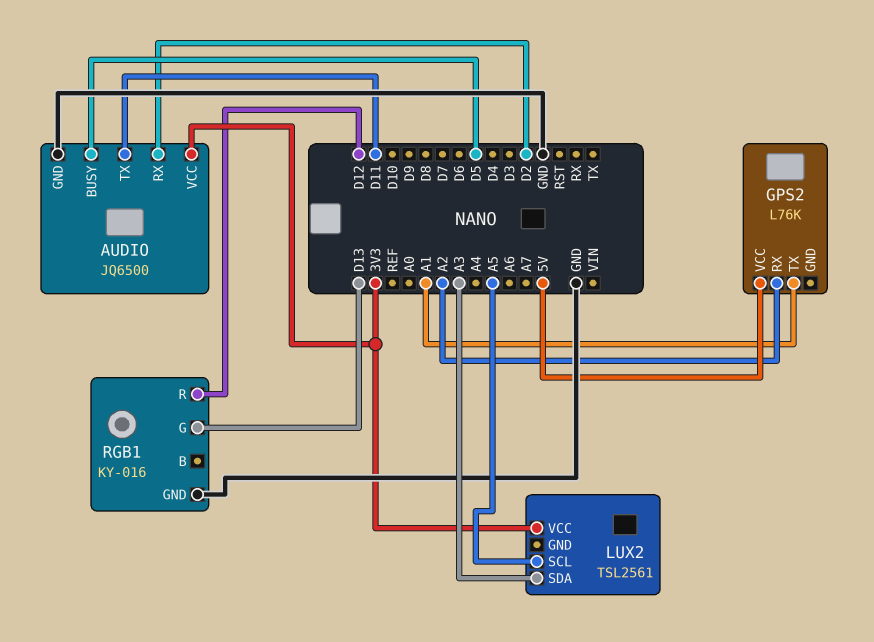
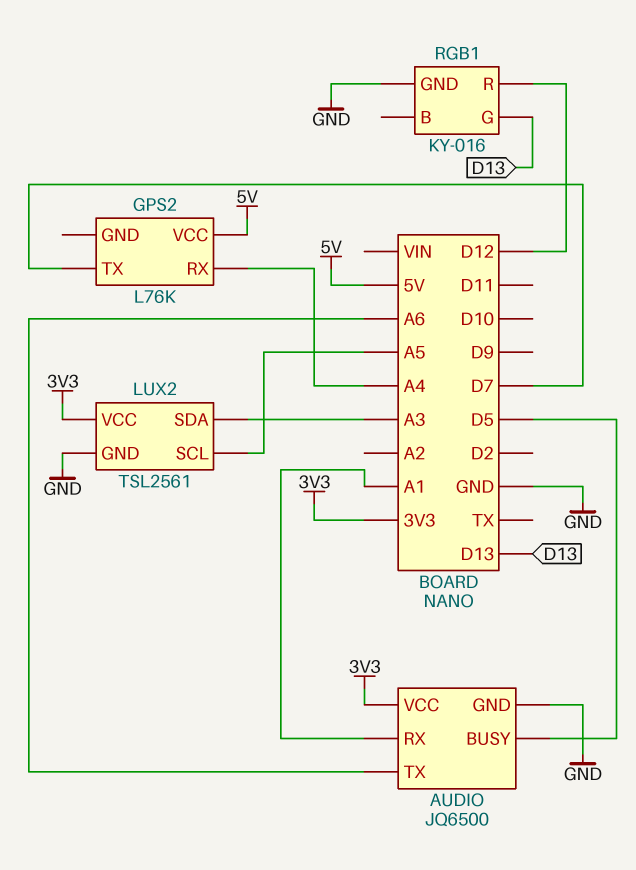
AUDIO pin RX: D2 -> A1
AUDIO pin TX: D11 -> A6
GPS2 pin RX: A2 -> A4
GPS2 pin TX: A1 -> D7
LUX2 pin GND: none -> GND

